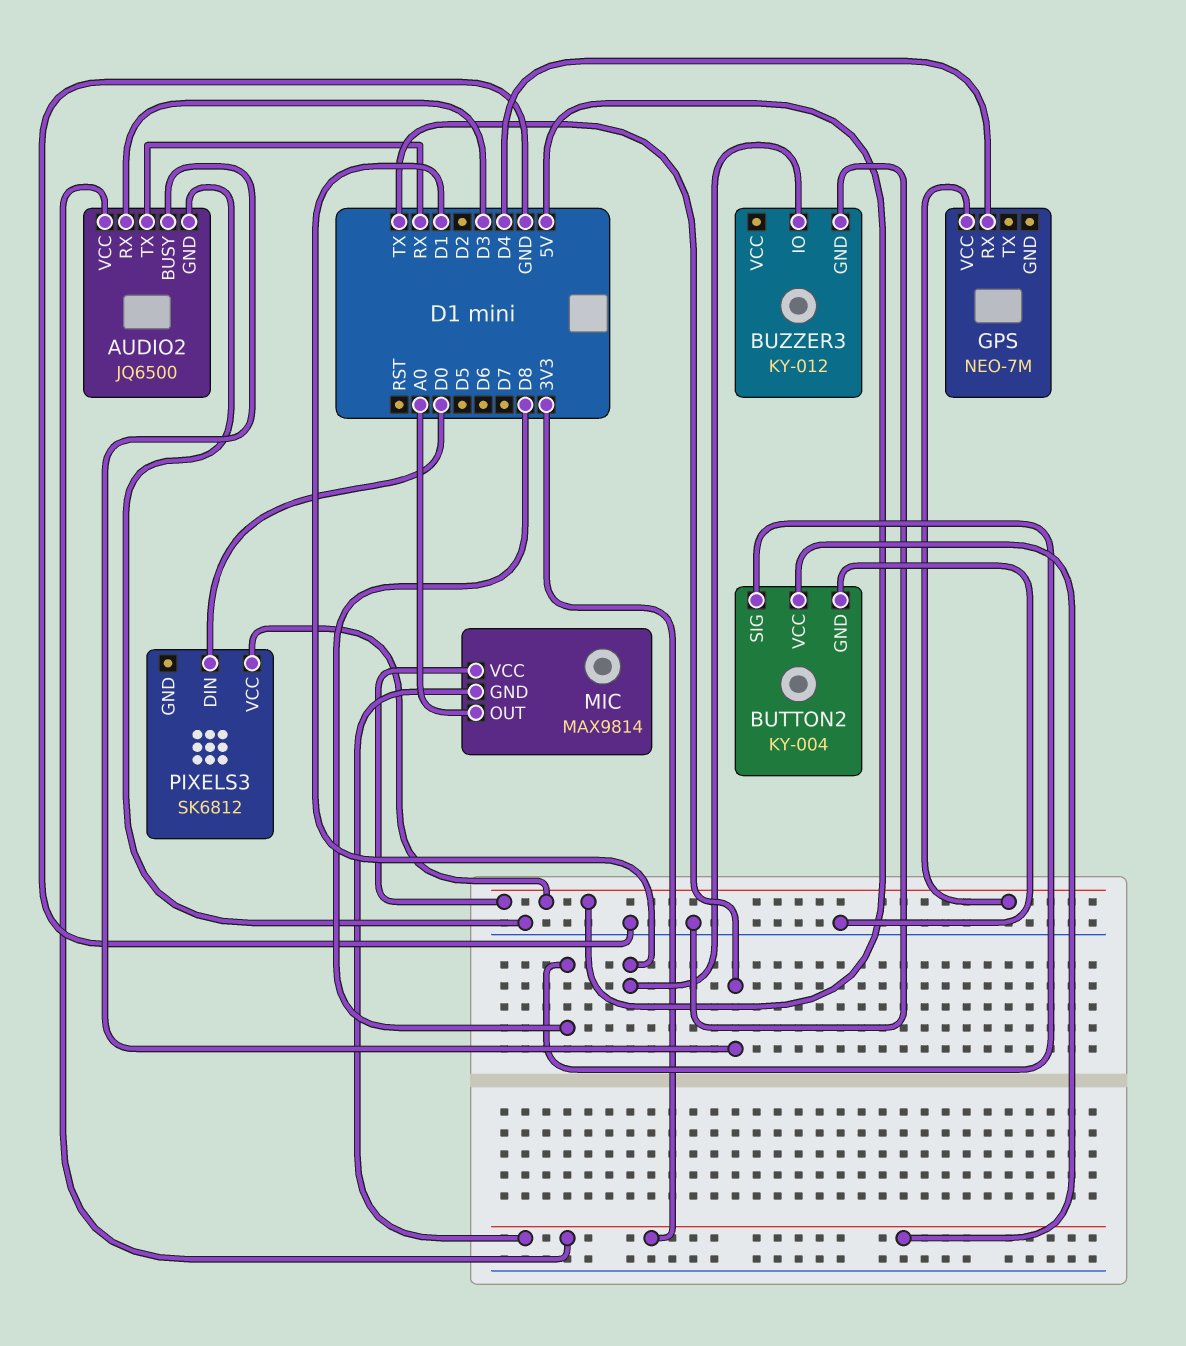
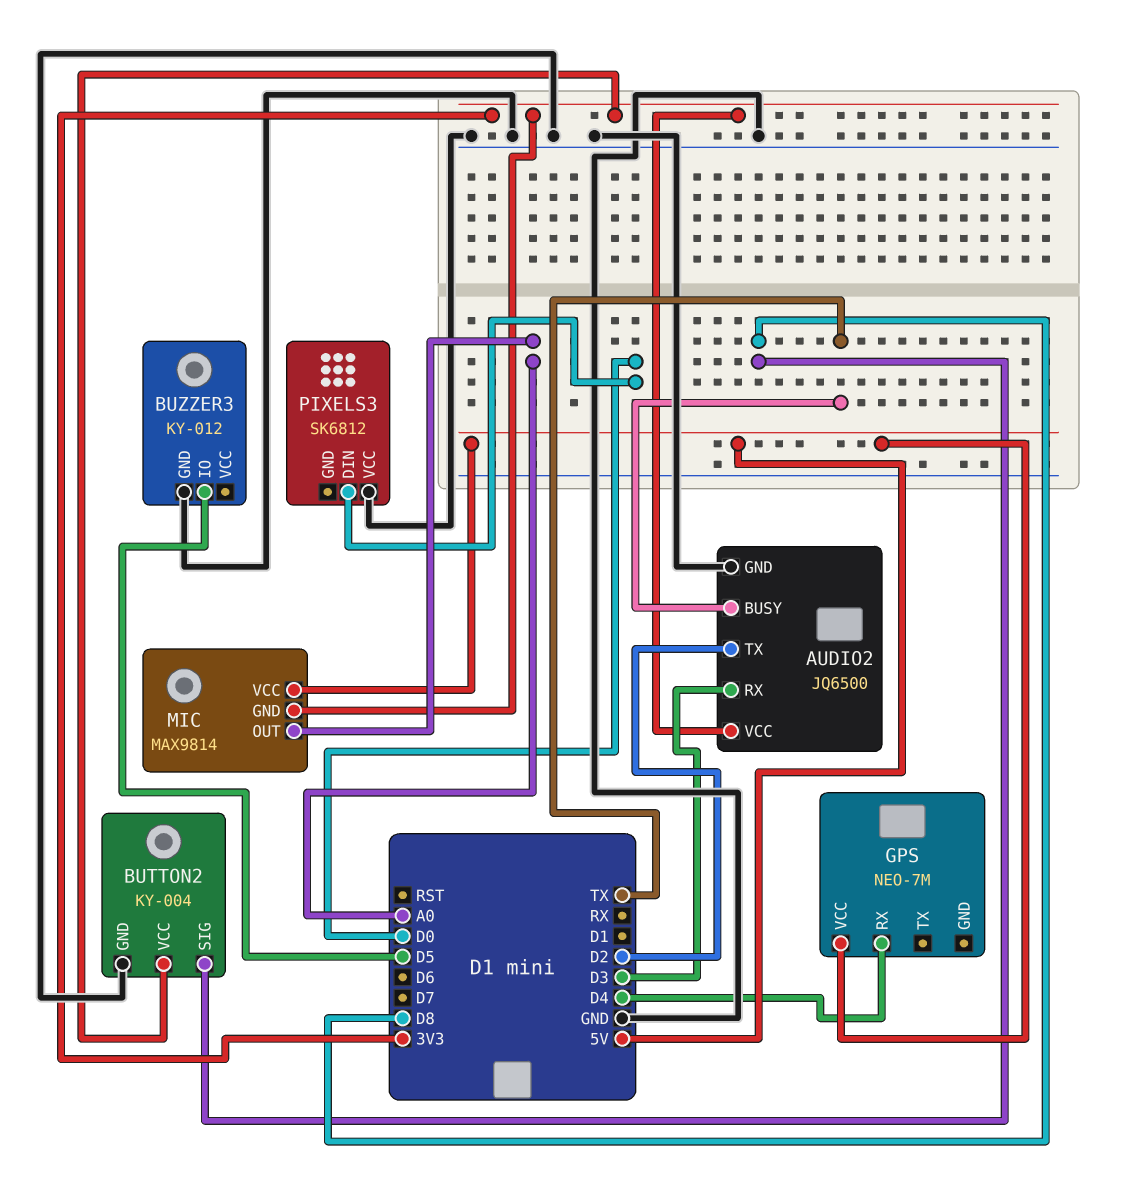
AUDIO2 pin TX: RX -> D2
BUZZER3 pin IO: D1 -> D5
PIXELS3 pin VCC: 5V -> GND

